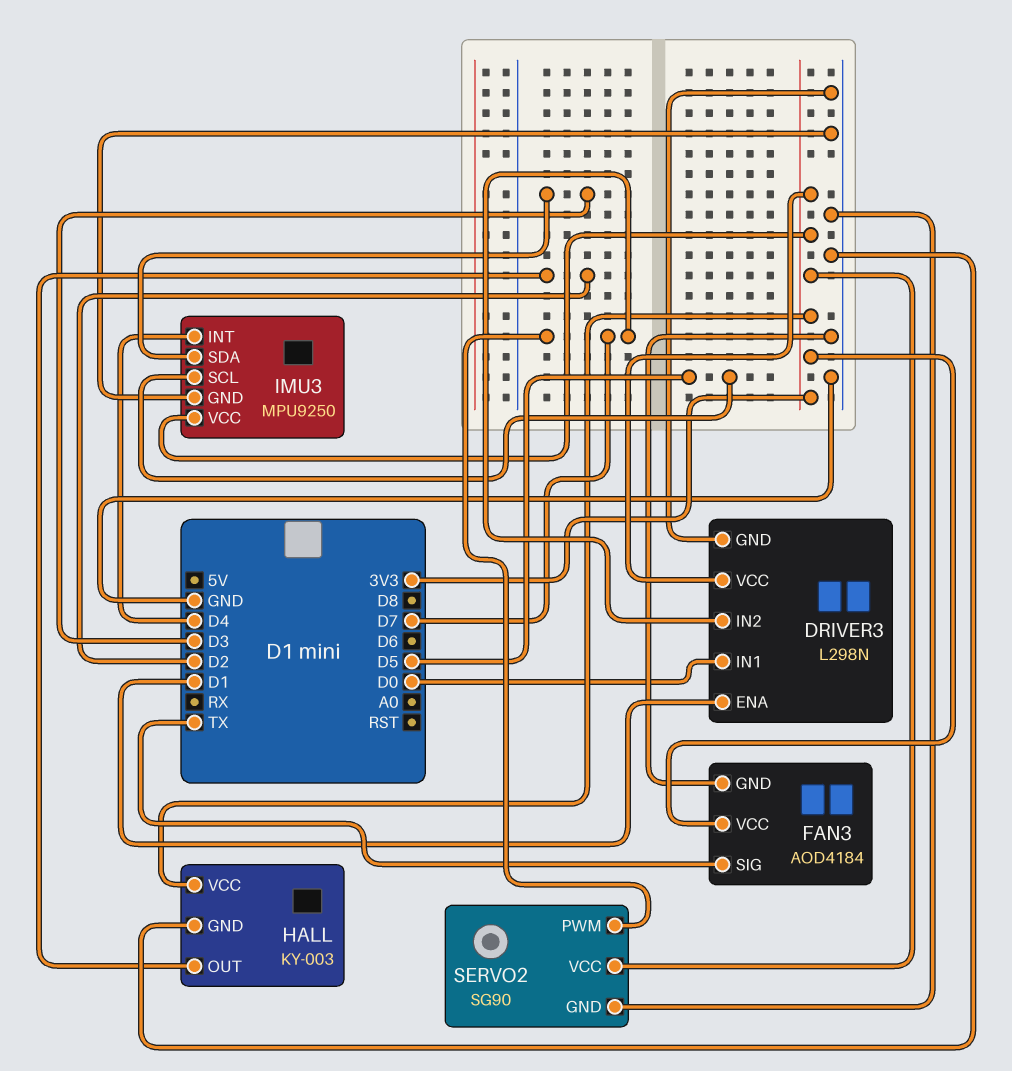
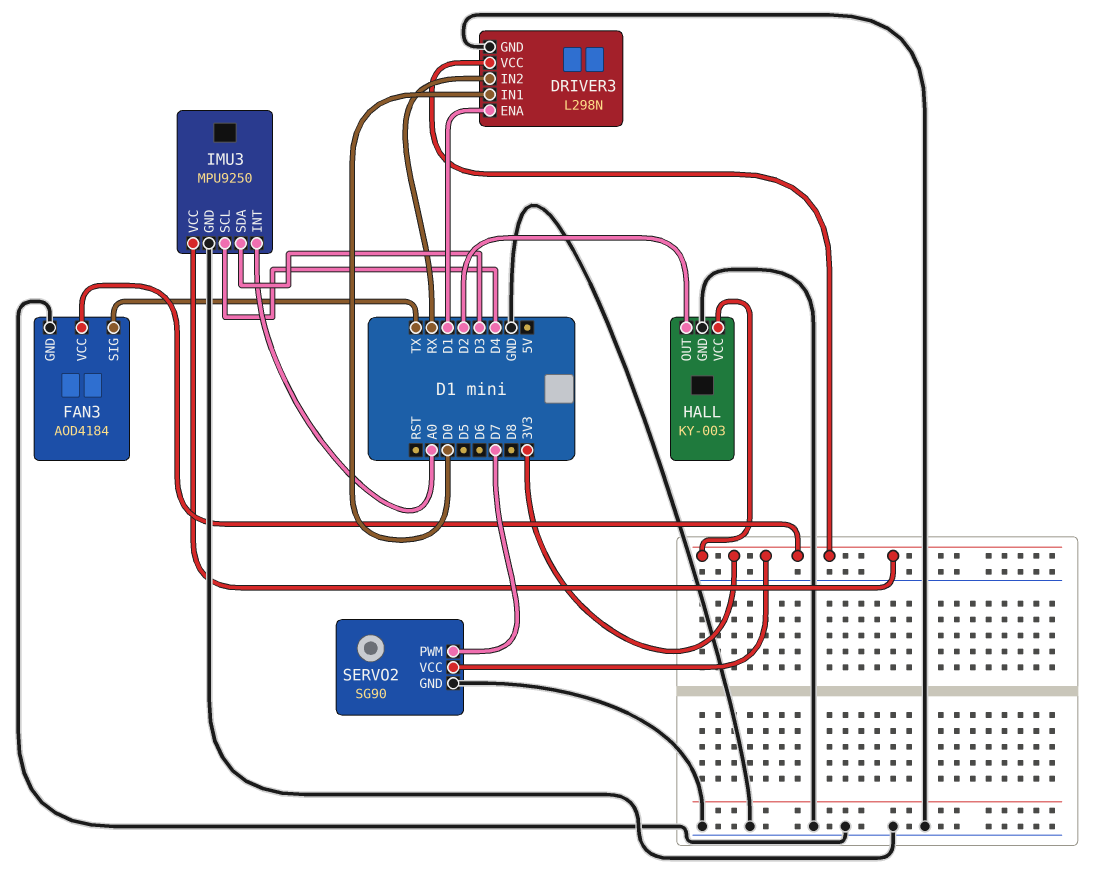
DRIVER3 pin IN2: D7 -> RX
IMU3 pin INT: D4 -> A0
IMU3 pin SCL: D5 -> D4

